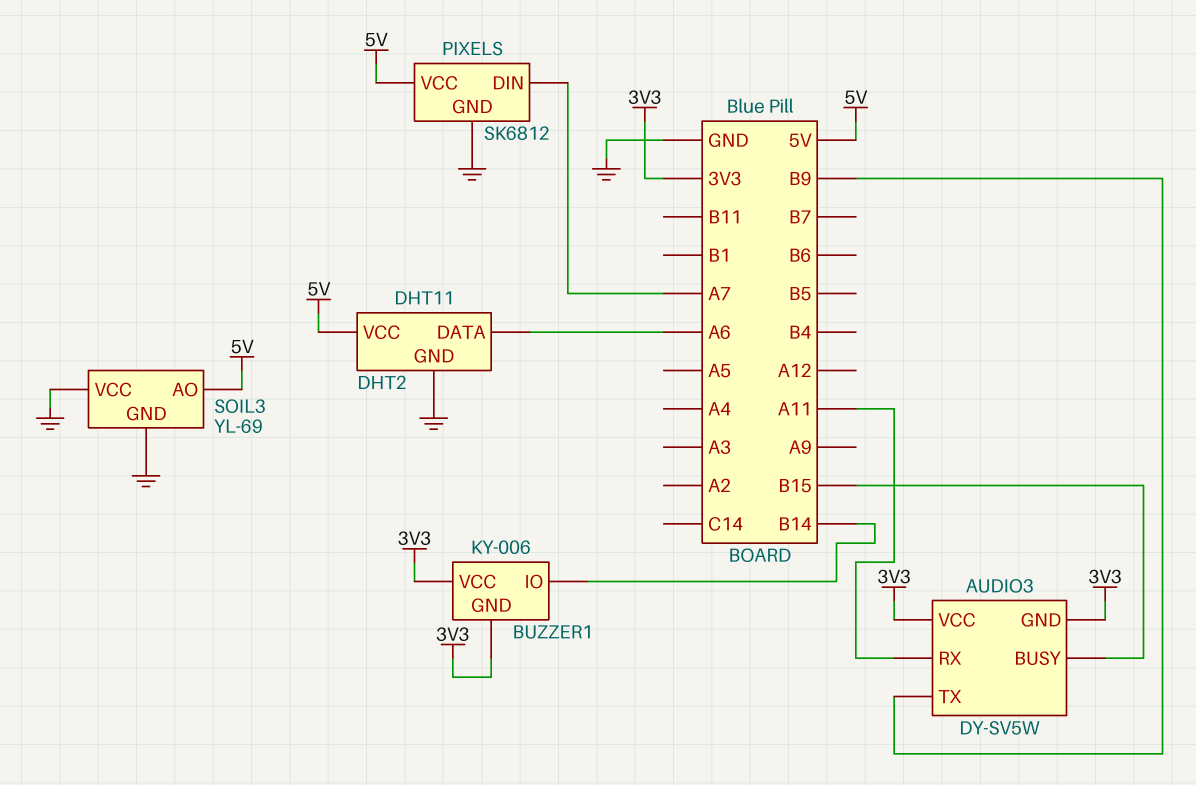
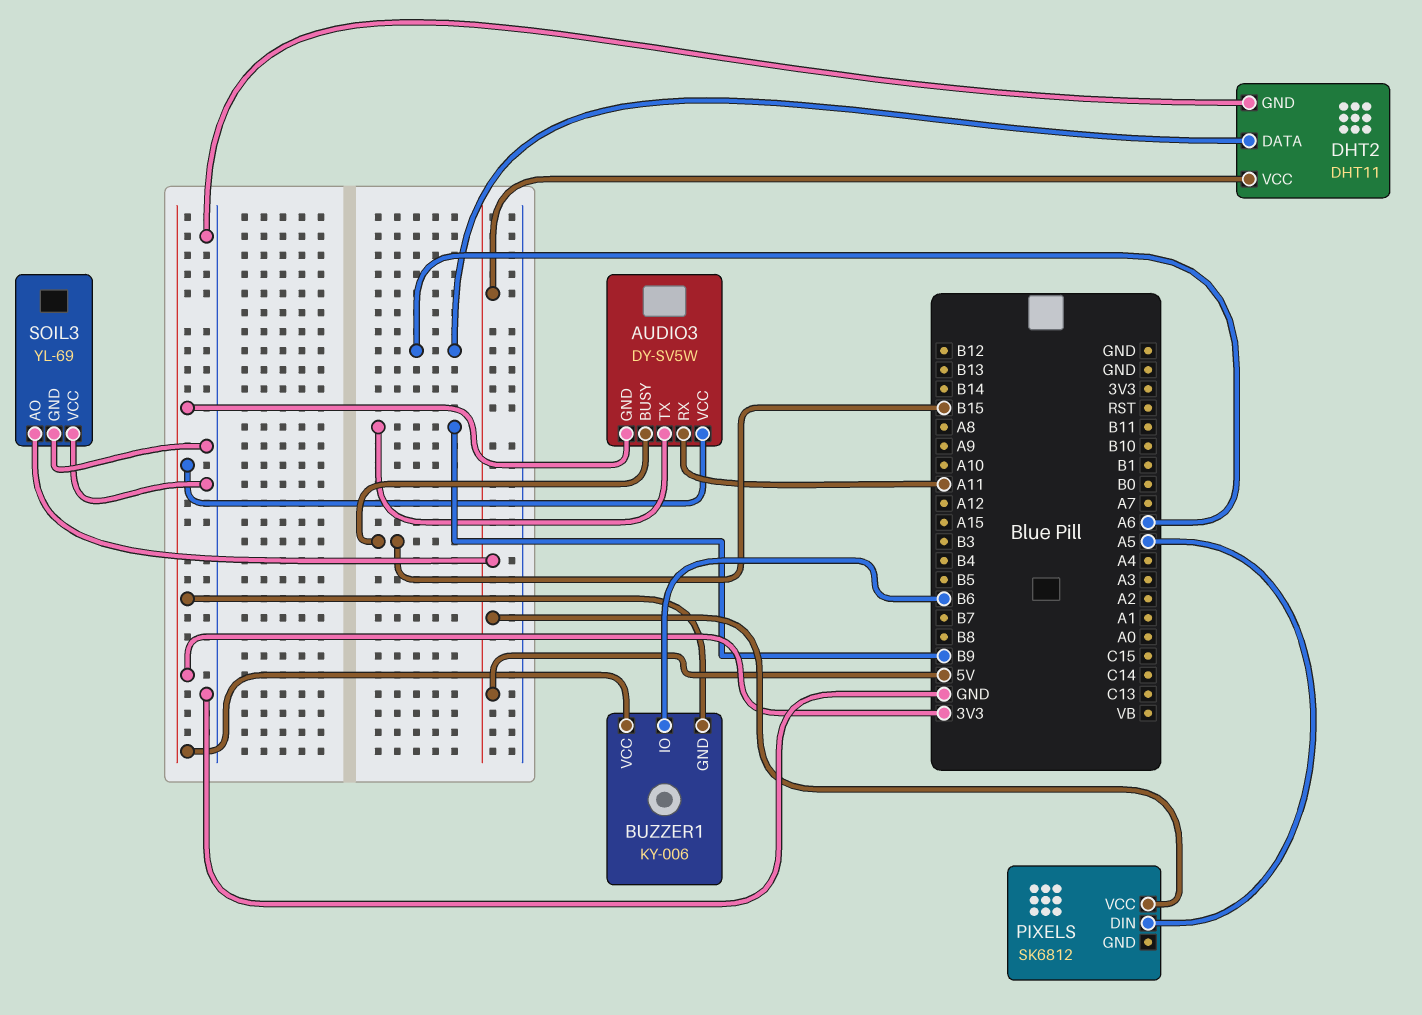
BUZZER1 pin IO: B14 -> B6
PIXELS pin DIN: A7 -> A5
PIXELS pin GND: GND -> none

